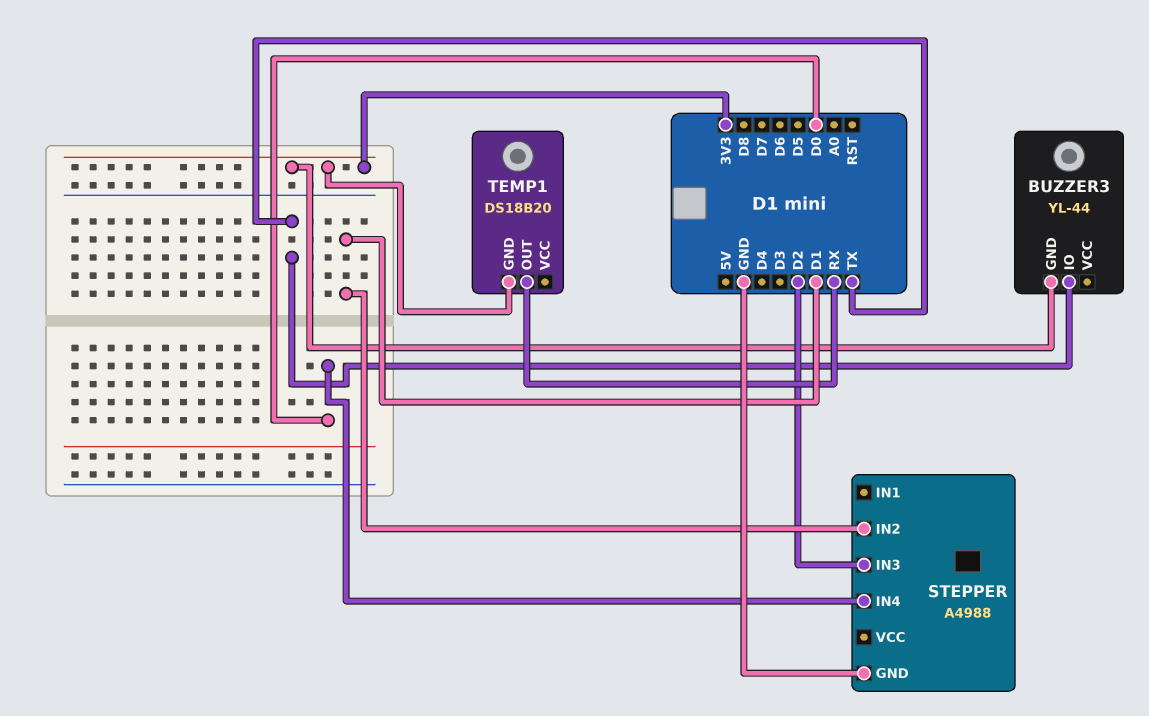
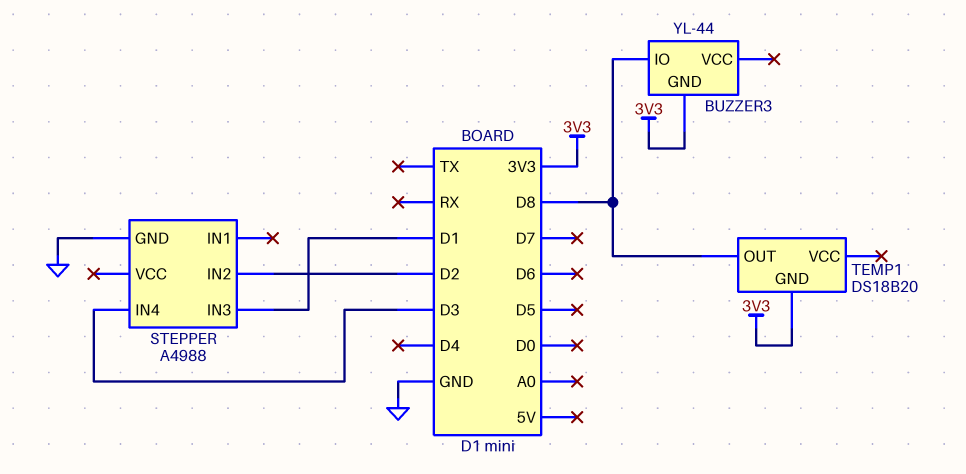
BUZZER3 pin IO: TX -> D8
STEPPER pin IN2: D1 -> D2
STEPPER pin IN3: D2 -> D1
STEPPER pin IN4: D0 -> D3
TEMP1 pin OUT: RX -> D8

